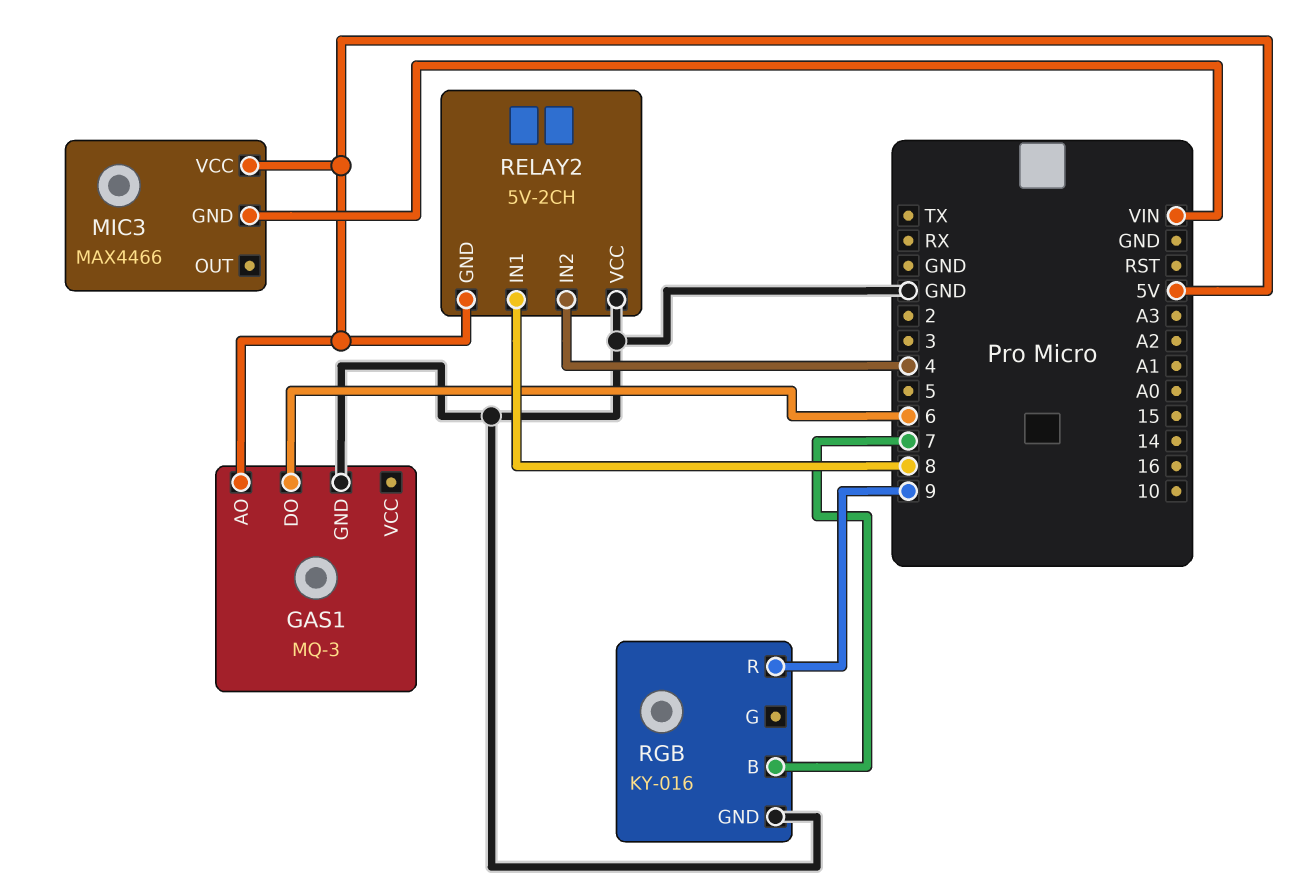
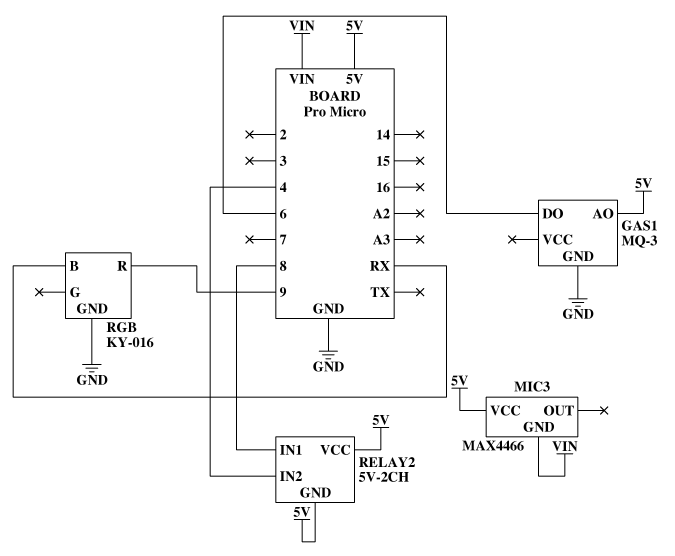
RELAY2 pin VCC: GND -> 5V
RGB pin B: 7 -> RX

